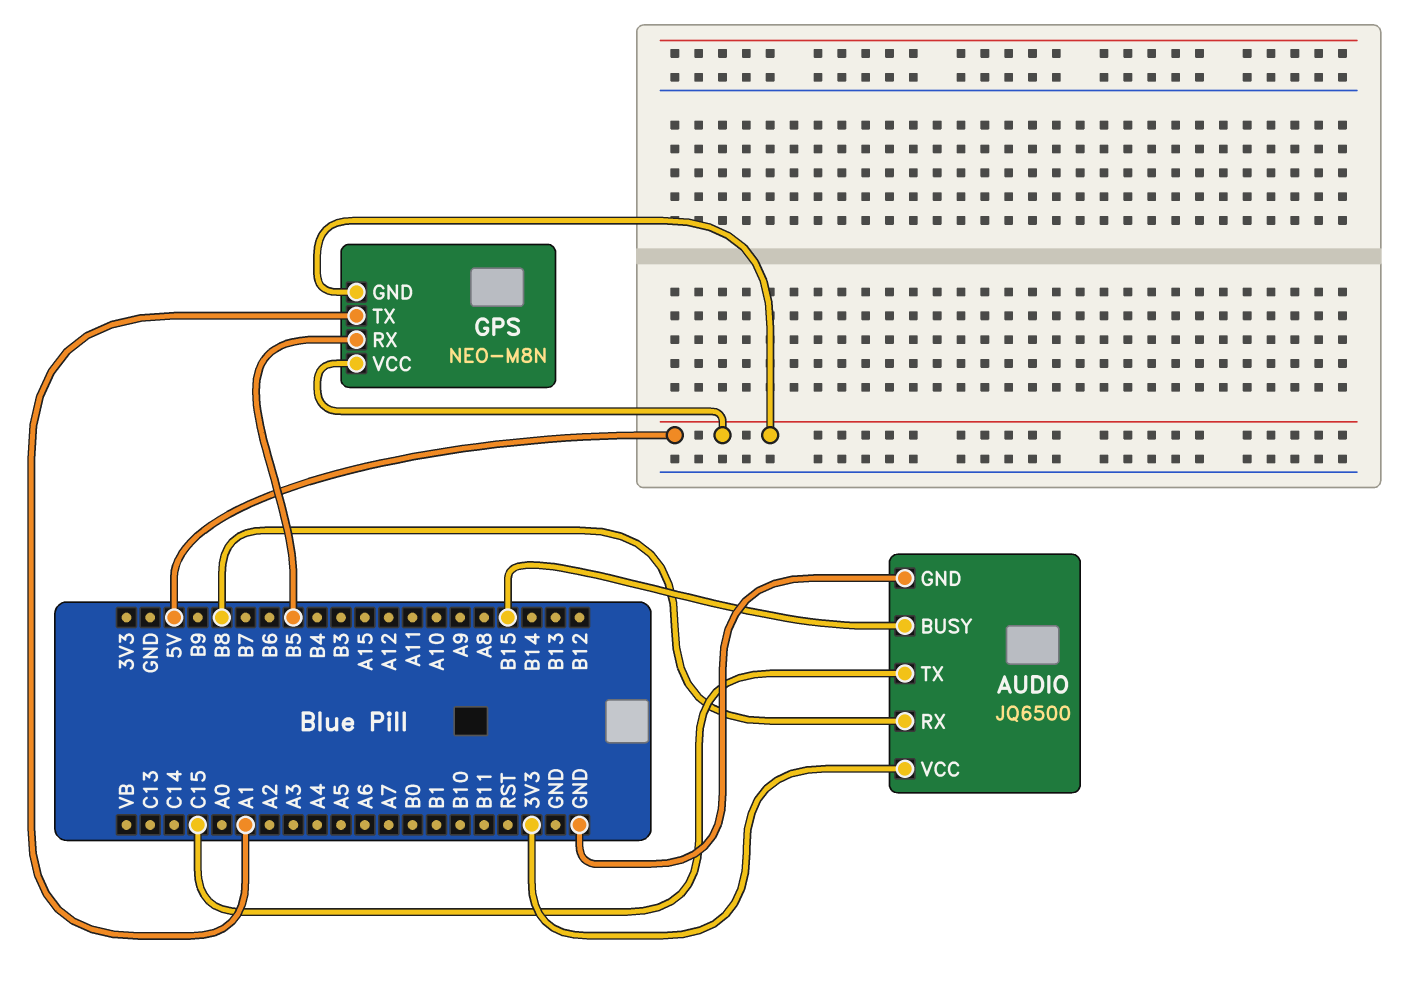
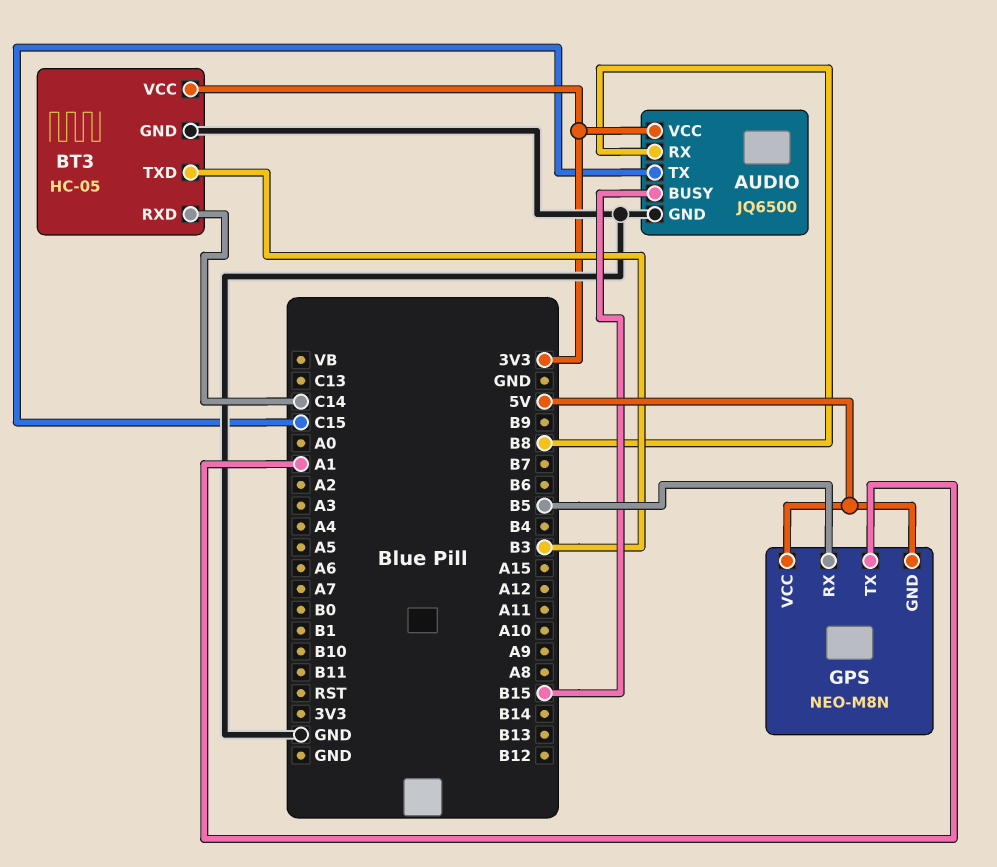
BT3: none -> HC-05
BT3 pin GND: none -> GND
BT3 pin RXD: none -> C14
BT3 pin TXD: none -> B3
BT3 pin VCC: none -> 3V3

